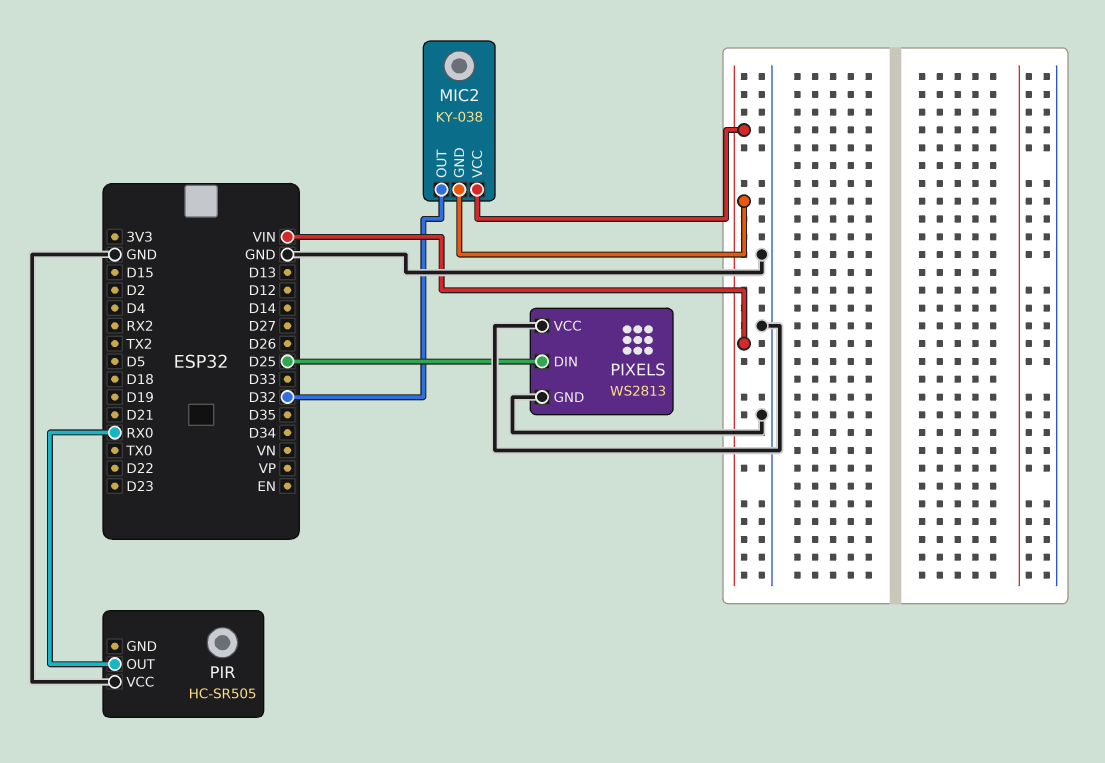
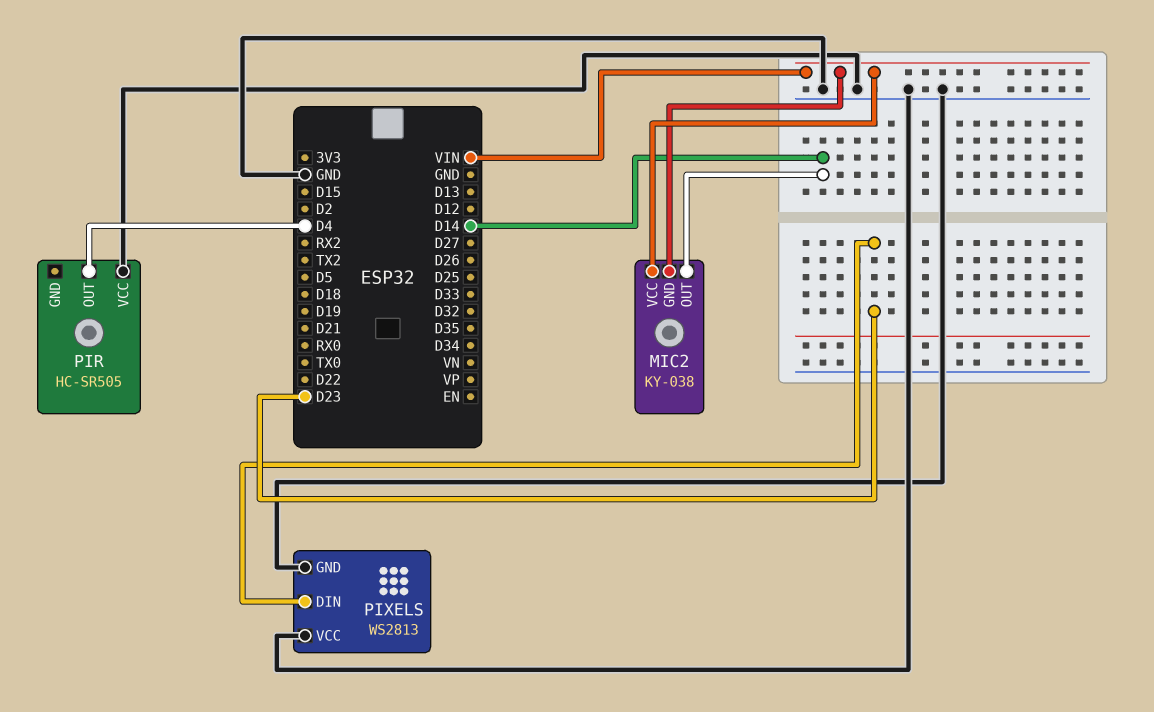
MIC2 pin OUT: D32 -> D14
PIR pin OUT: RX0 -> D4
PIXELS pin DIN: D25 -> D23

